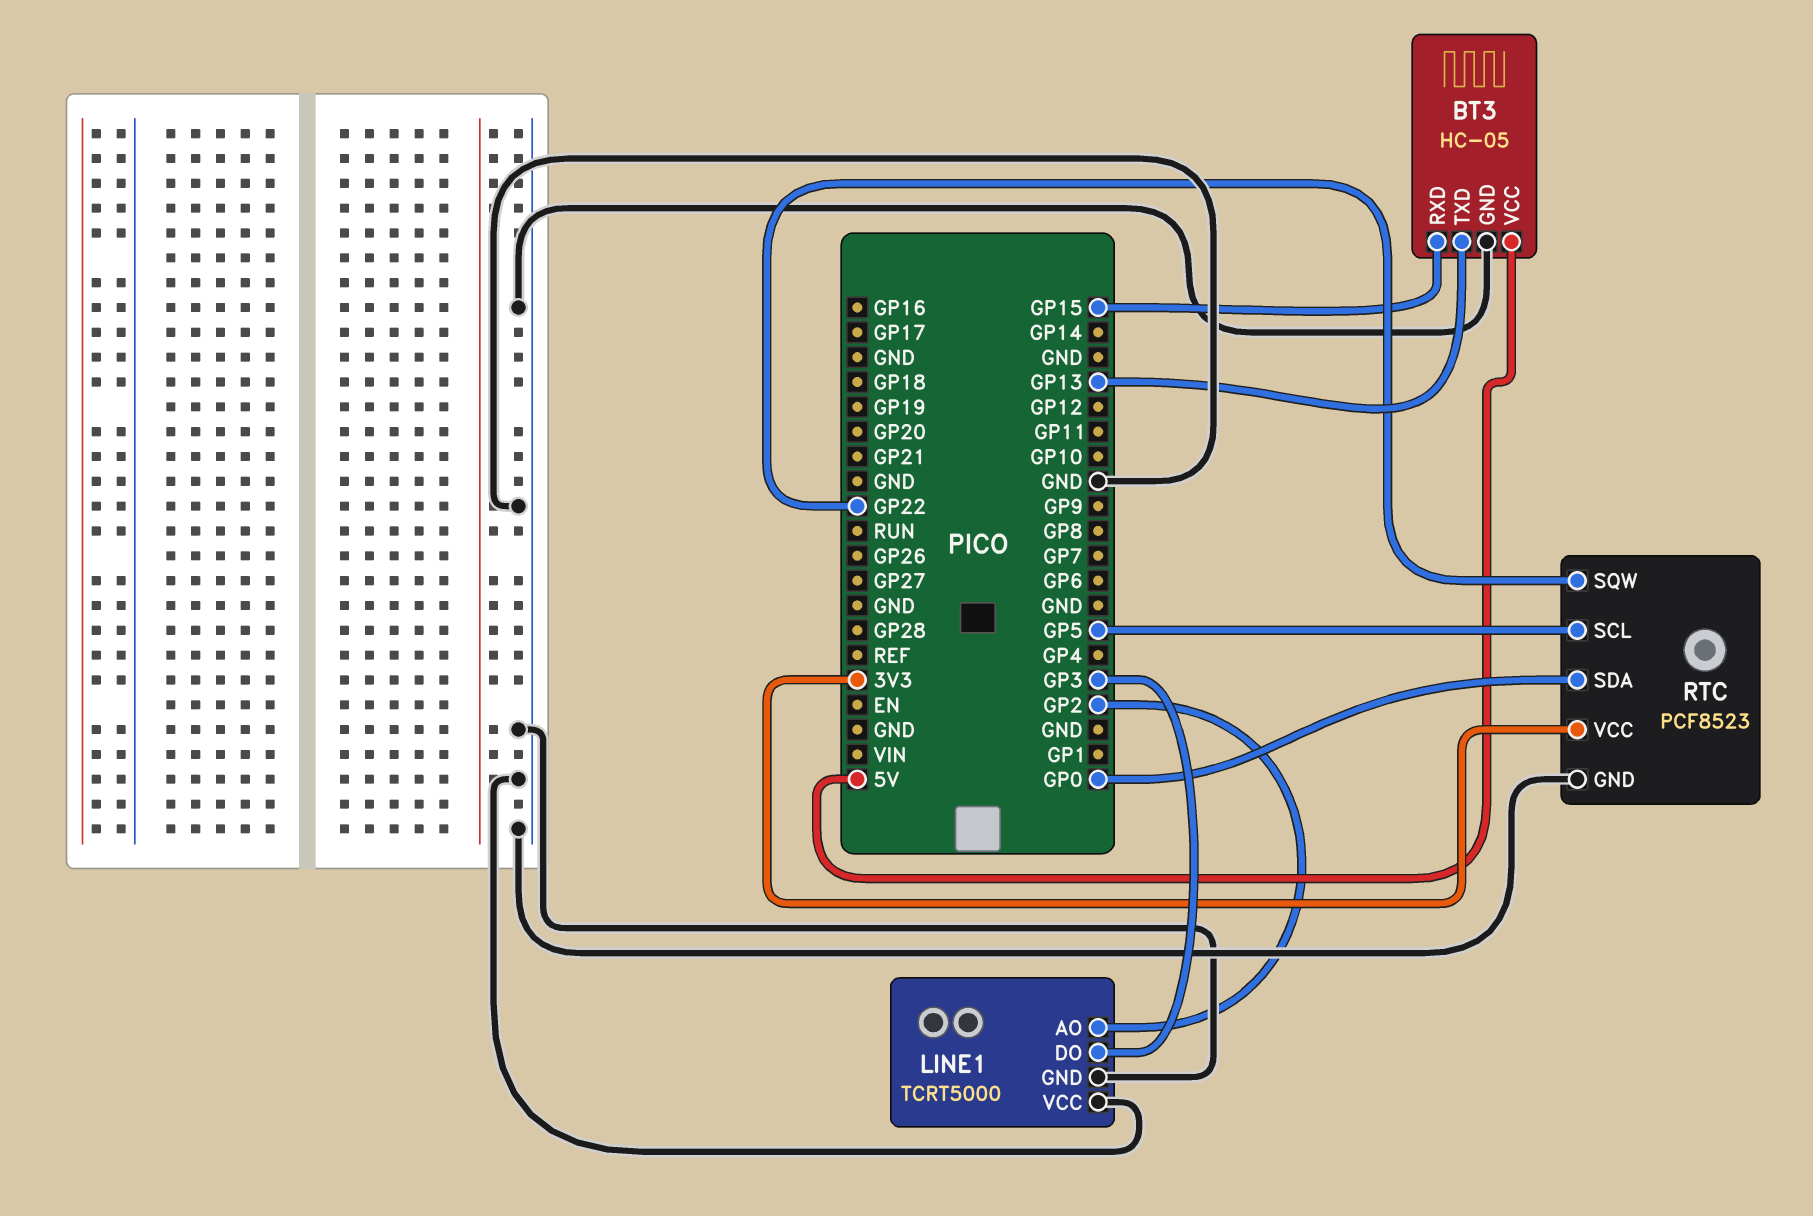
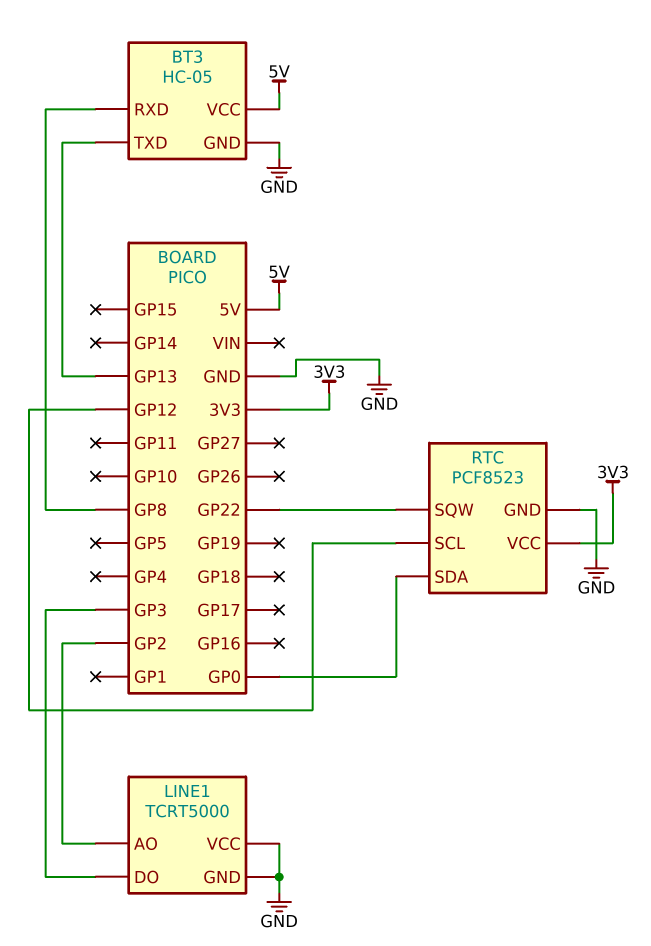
BT3 pin RXD: GP15 -> GP8
RTC pin SCL: GP5 -> GP12

